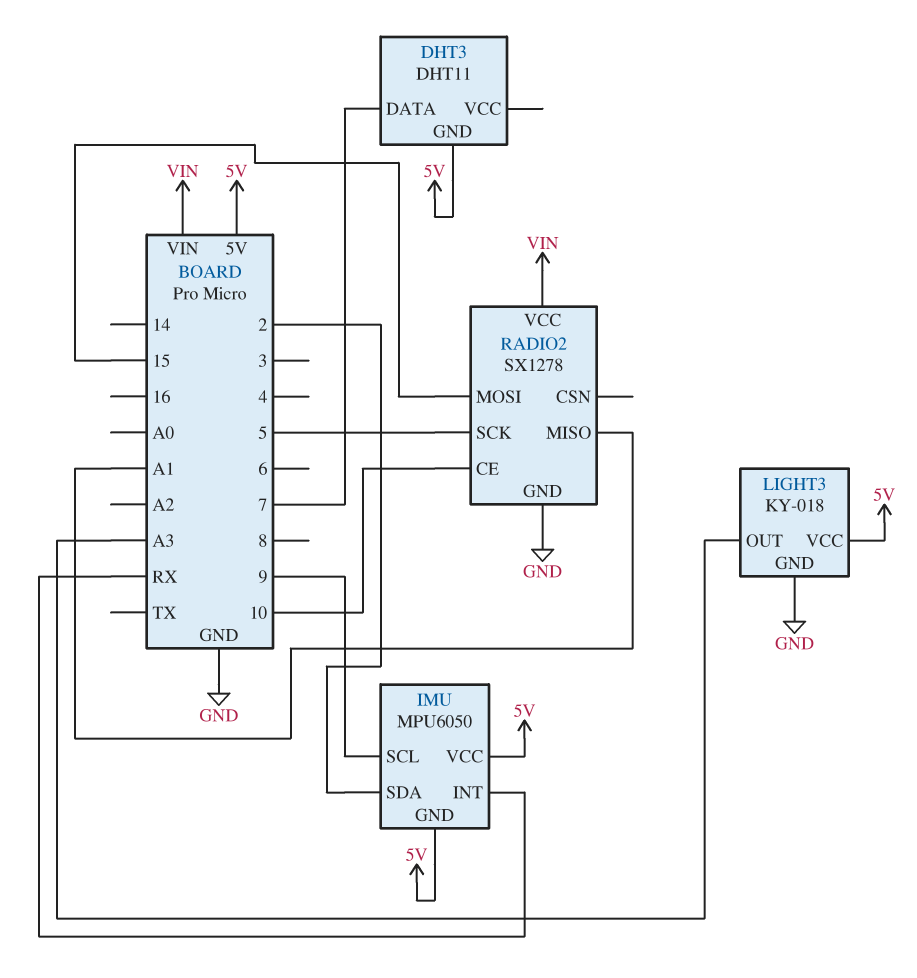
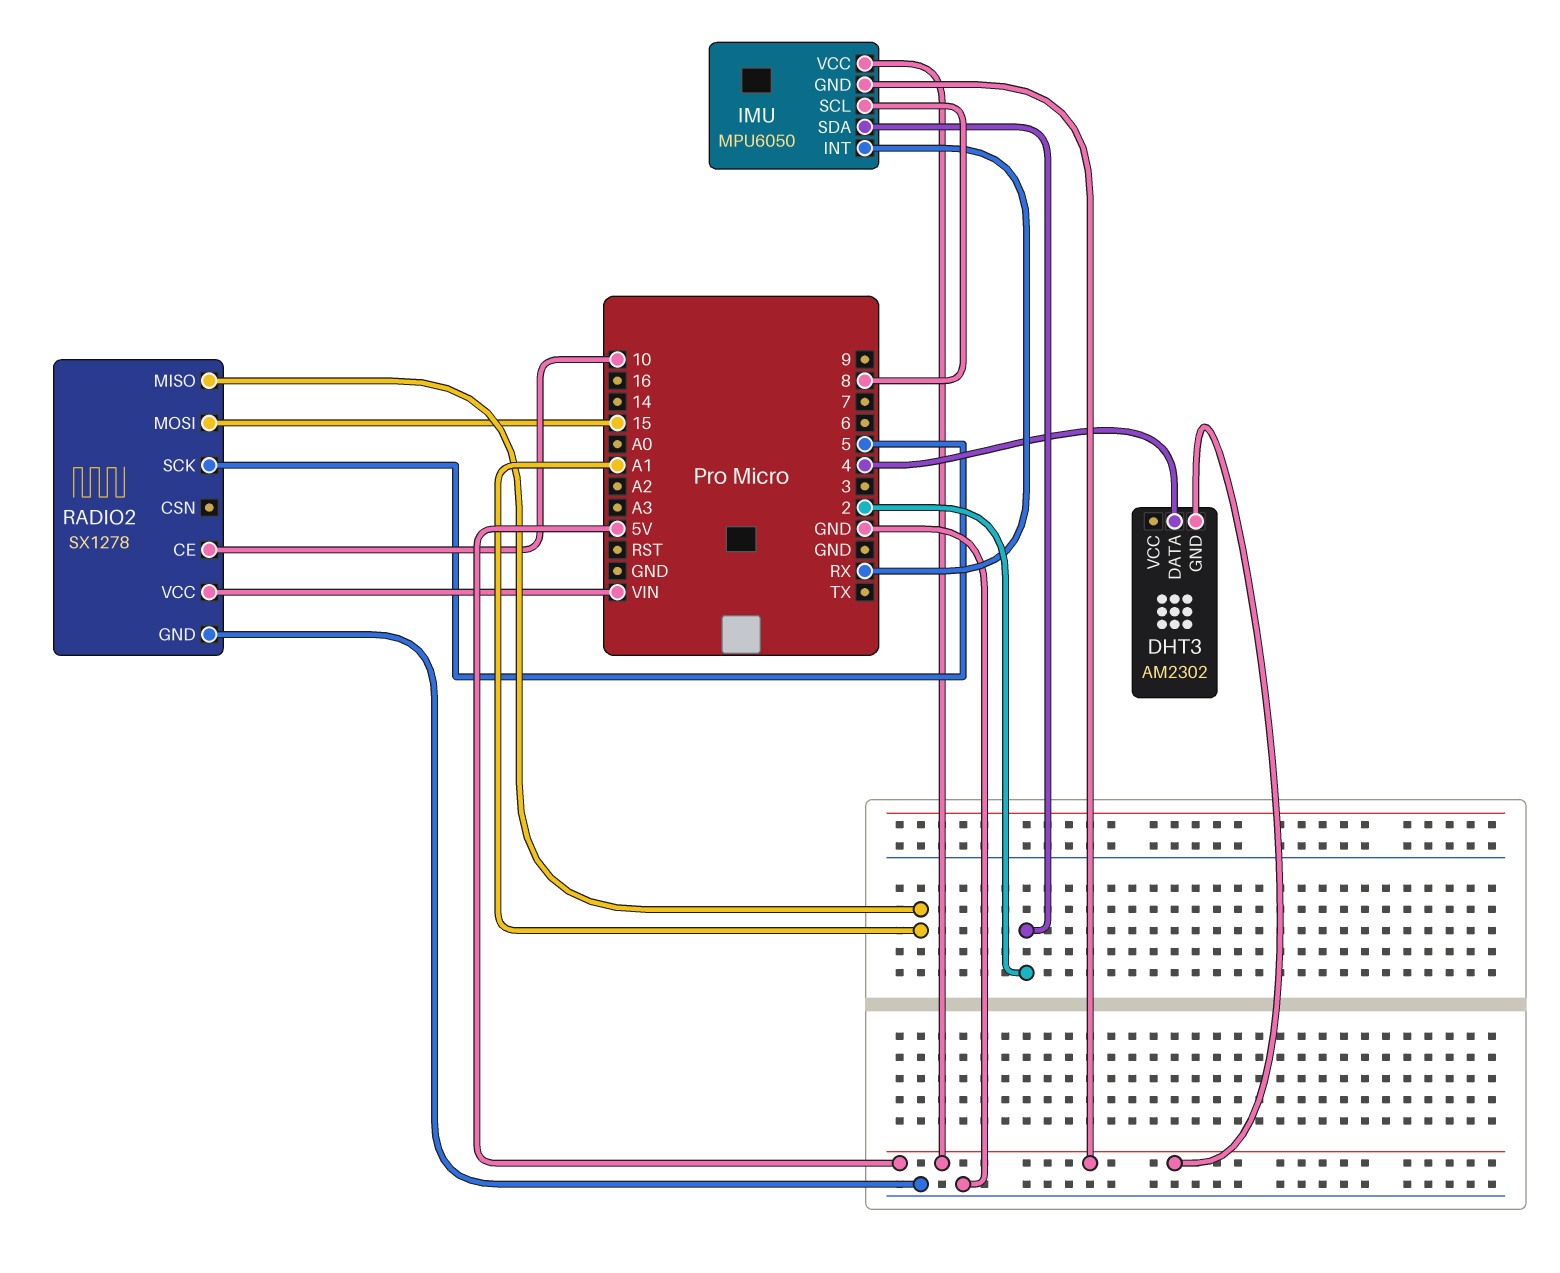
DHT3: DHT11 -> AM2302
DHT3 pin DATA: 7 -> 4
IMU pin SCL: 9 -> 8
LIGHT3: KY-018 -> none
LIGHT3 pin GND: GND -> none
LIGHT3 pin OUT: A3 -> none
LIGHT3 pin VCC: 5V -> none

